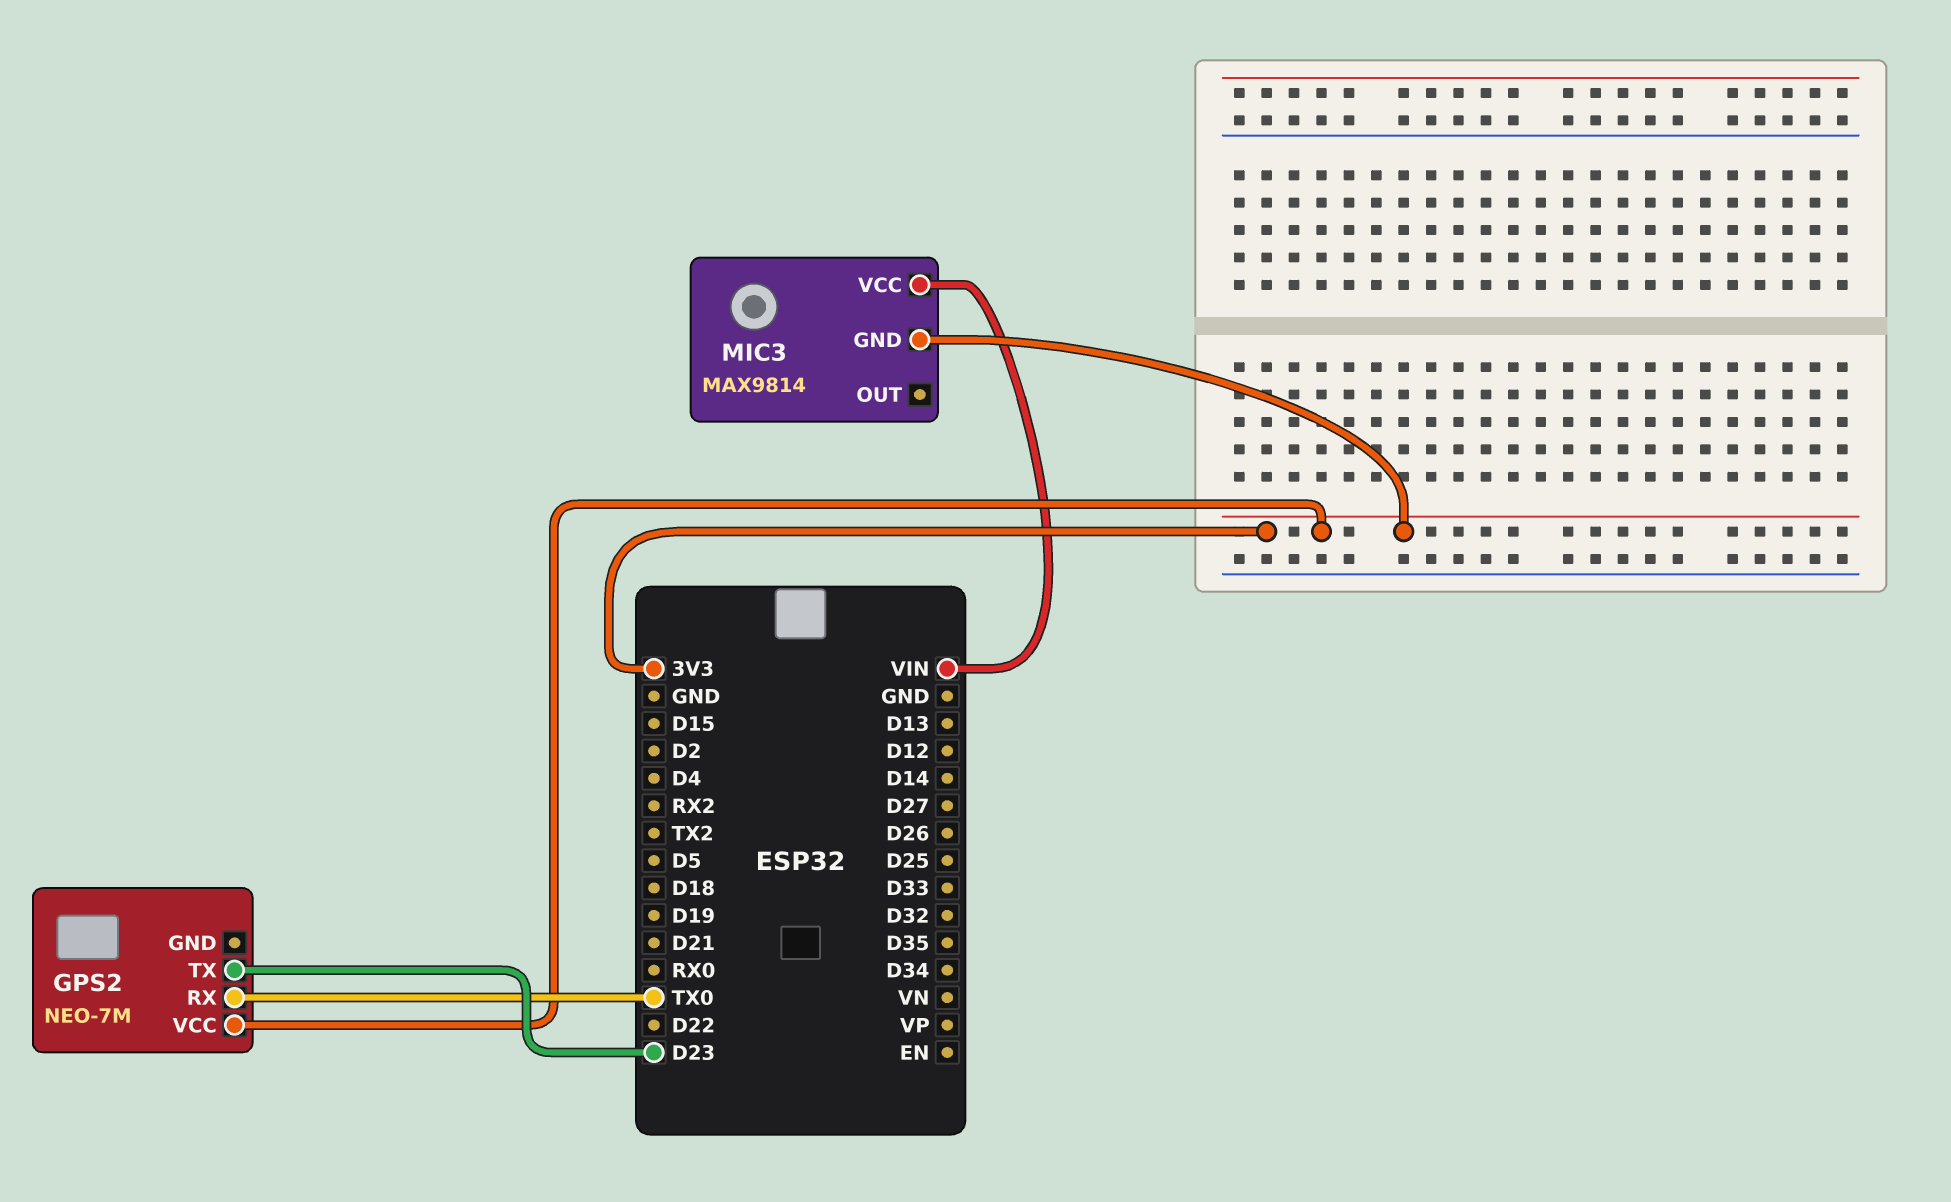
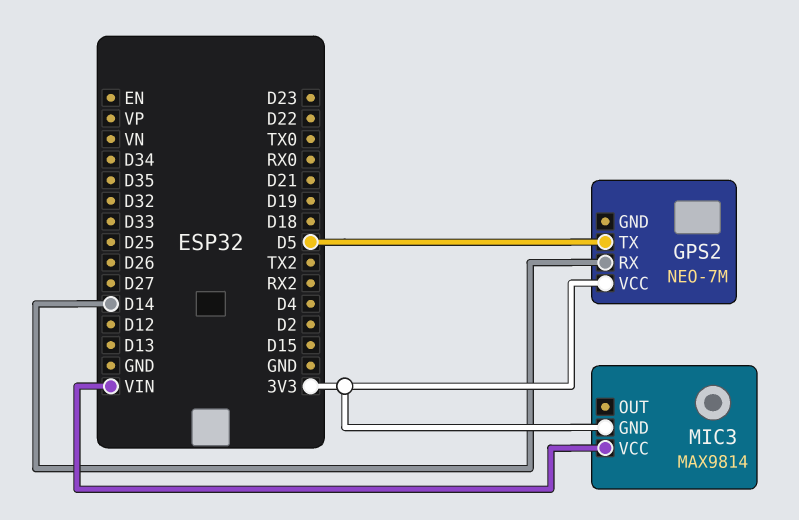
GPS2 pin RX: TX0 -> D14
GPS2 pin TX: D23 -> D5

